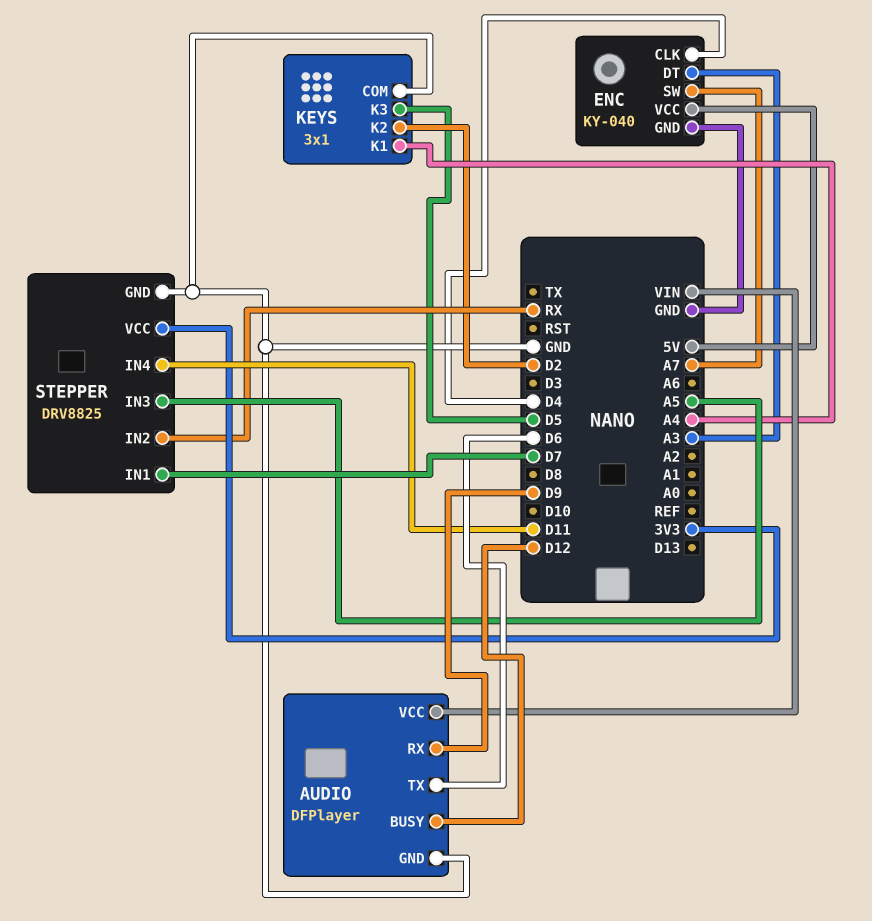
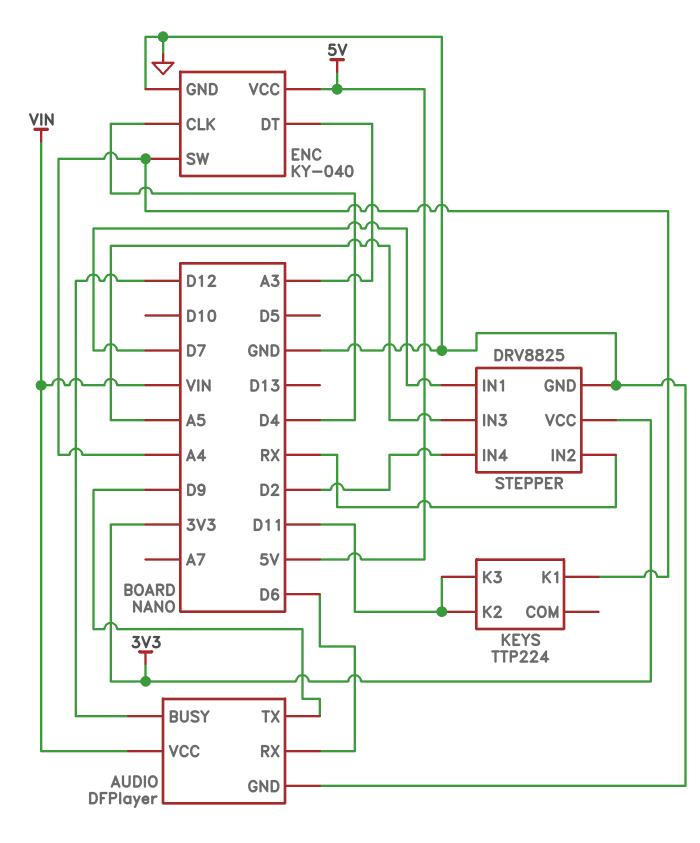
AUDIO pin RX: D9 -> D6
AUDIO pin TX: D6 -> D9
ENC pin SW: A7 -> A4
KEYS: 3x1 -> TTP224
KEYS pin COM: GND -> none
KEYS pin K2: D2 -> D11
KEYS pin K3: D5 -> D11
STEPPER pin IN4: D11 -> D2

